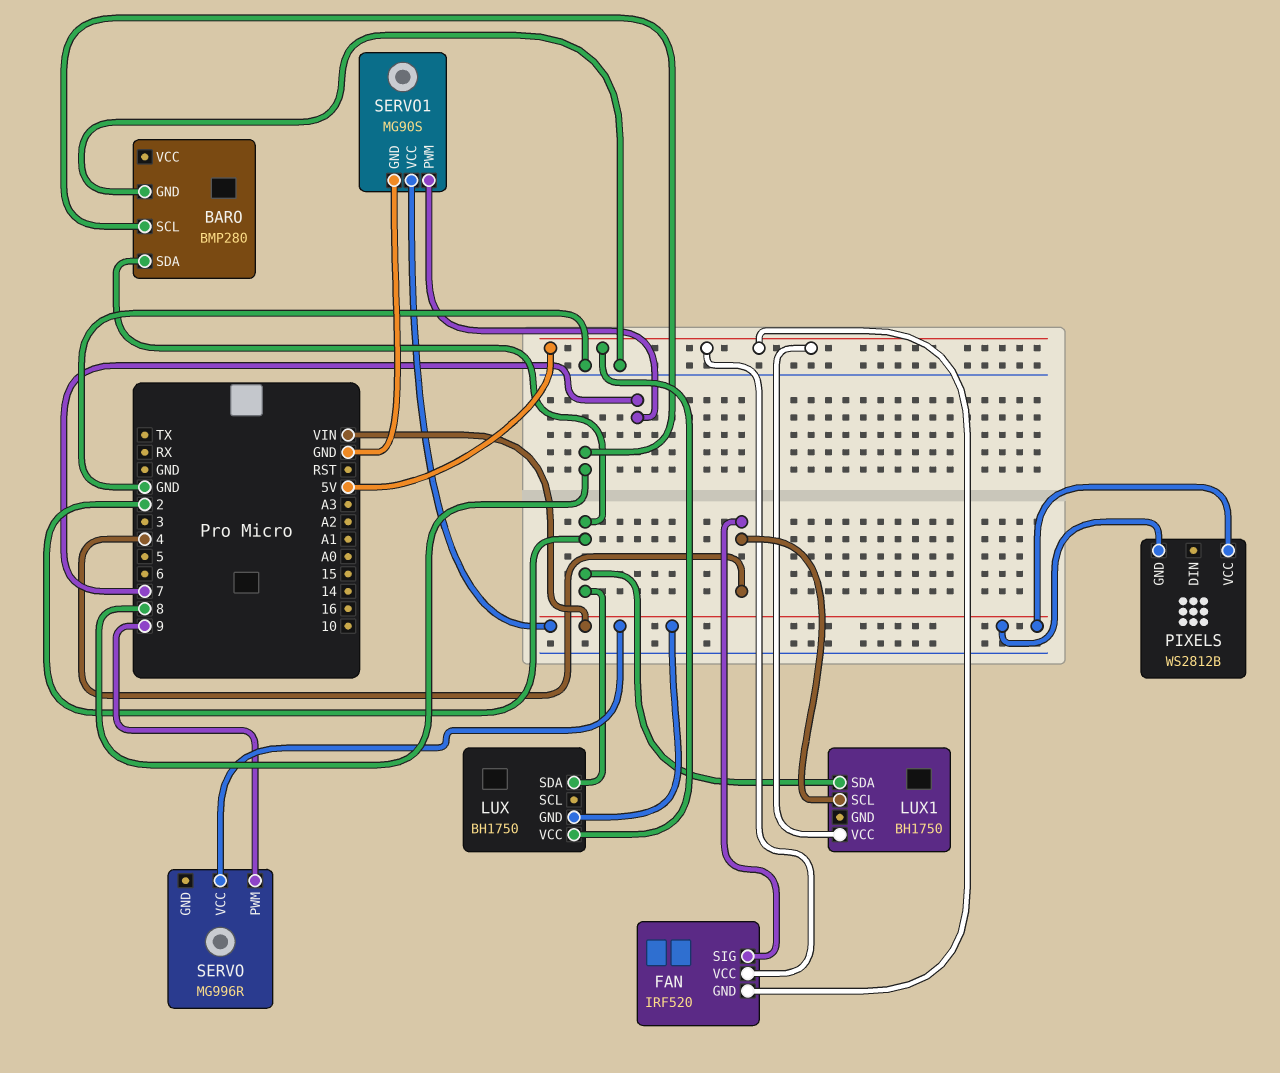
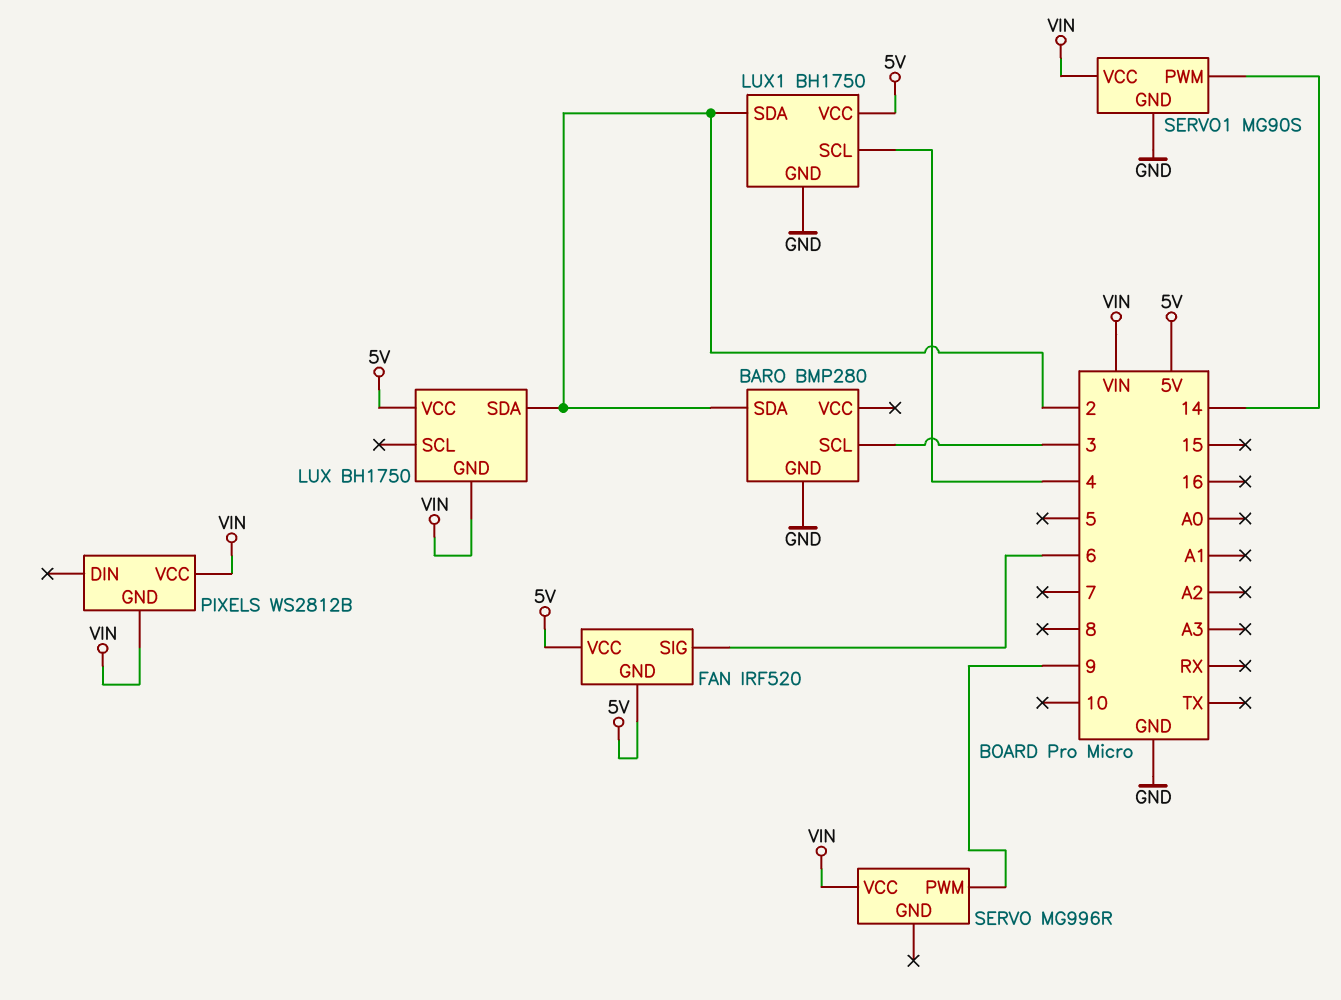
BARO pin SCL: 8 -> 3
FAN pin SIG: 4 -> 6
LUX1 pin GND: none -> GND
SERVO1 pin PWM: 7 -> 14

